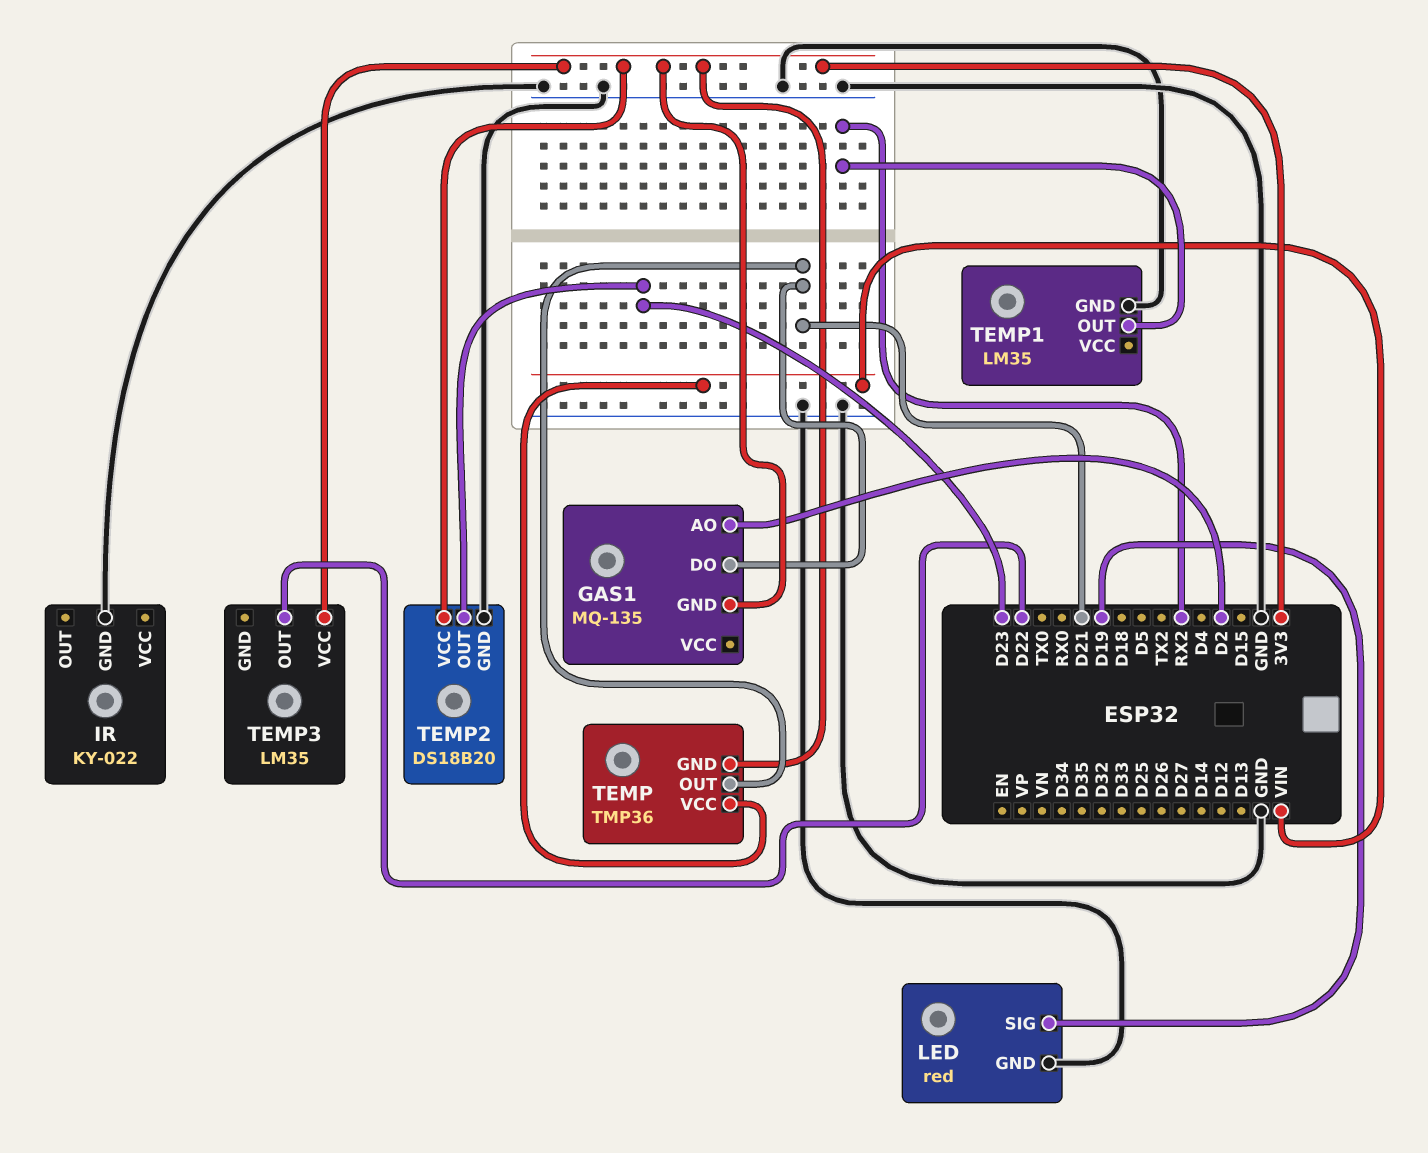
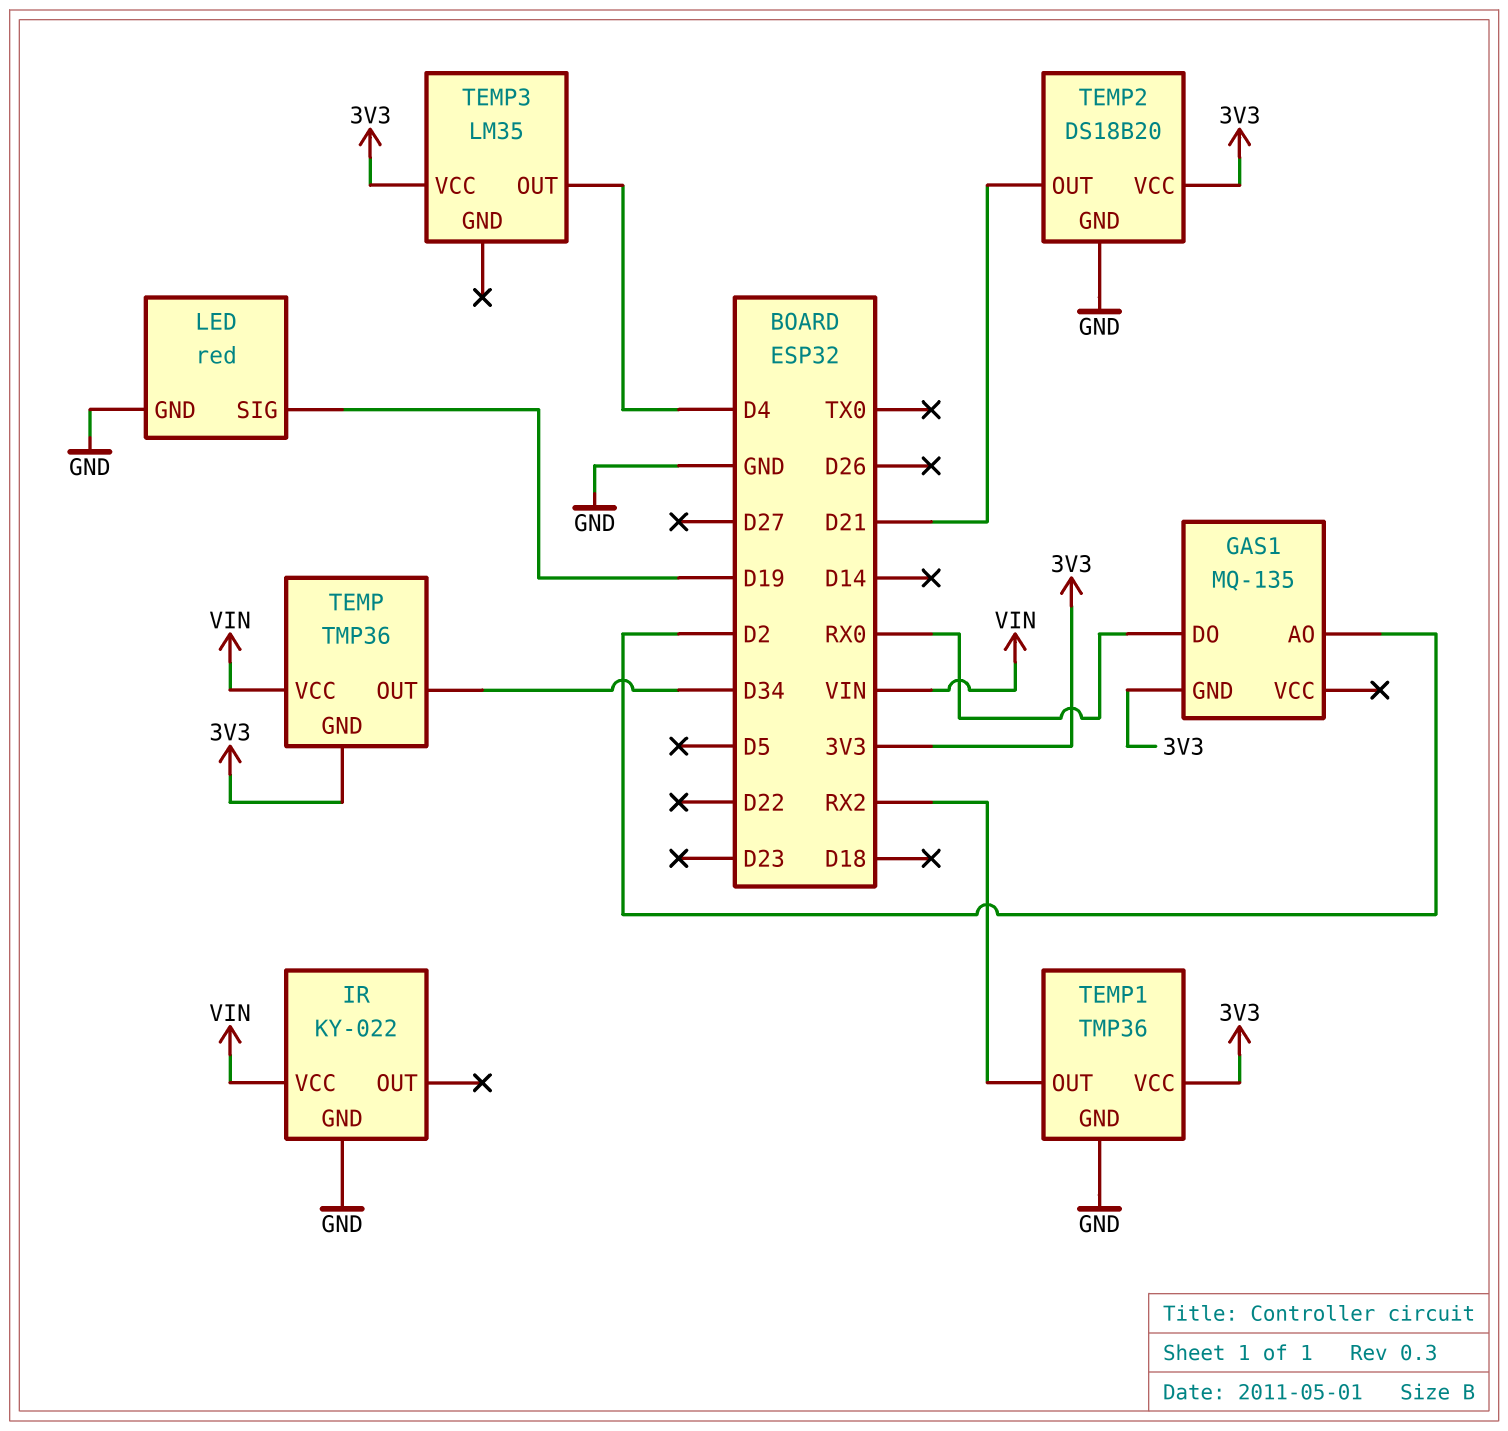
GAS1 pin DO: D21 -> RX0
IR pin VCC: none -> VIN
TEMP pin OUT: D21 -> D34
TEMP1: LM35 -> TMP36
TEMP1 pin VCC: none -> 3V3
TEMP2 pin OUT: D23 -> D21
TEMP3 pin OUT: D22 -> D4

